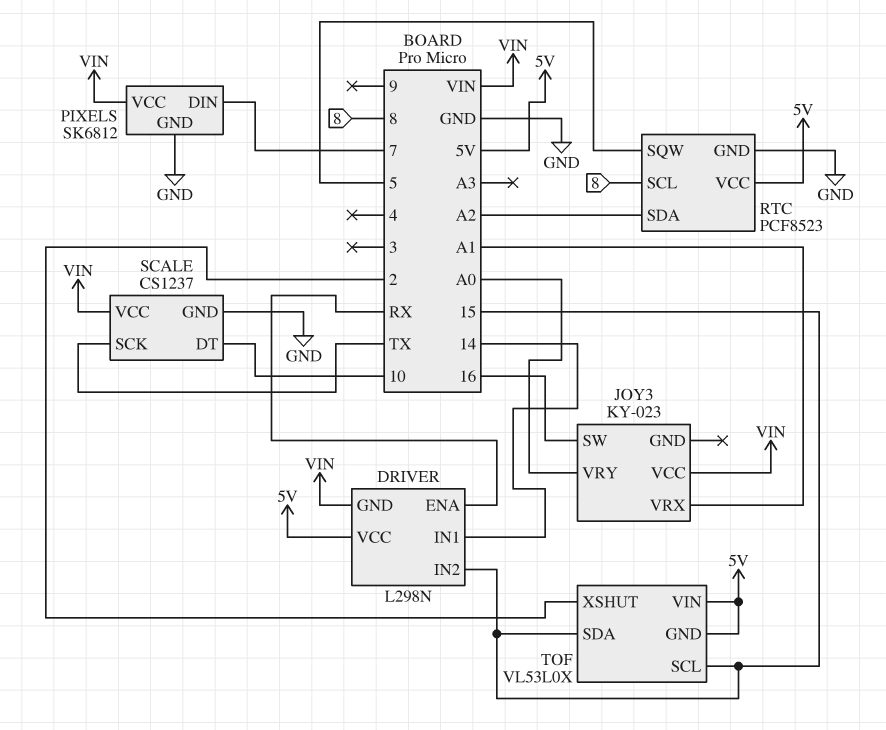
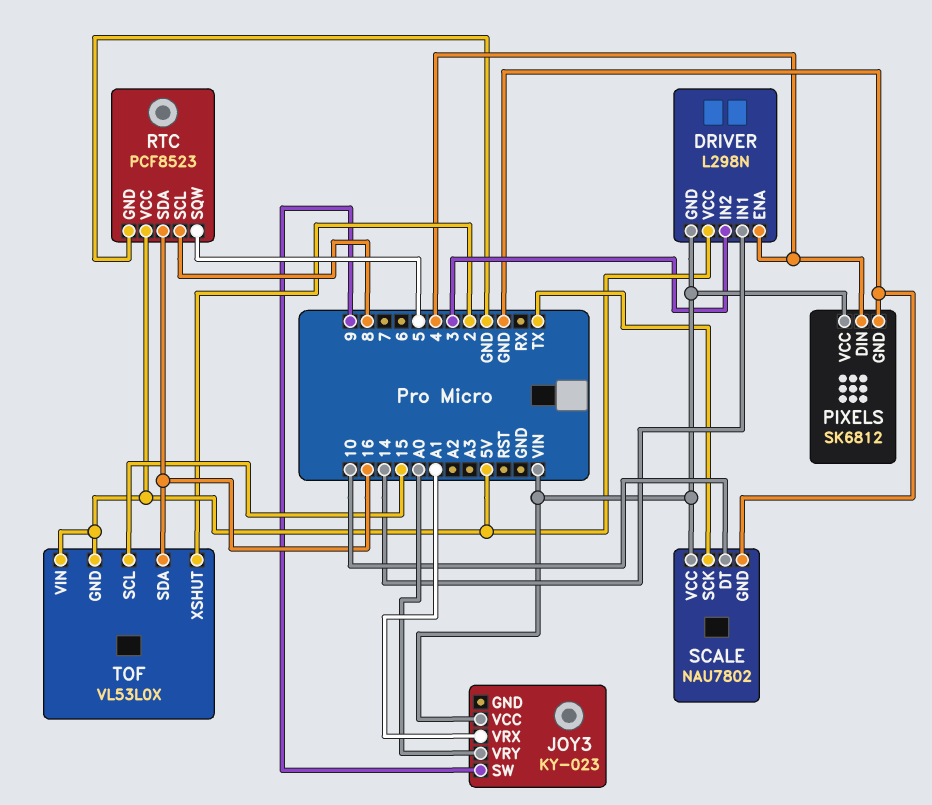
DRIVER pin ENA: RX -> 4
DRIVER pin IN2: 15 -> 3
JOY3 pin SW: 16 -> 9
PIXELS pin DIN: 7 -> 4
RTC pin SDA: A2 -> 16
SCALE: CS1237 -> NAU7802
TOF pin SDA: 15 -> 16

